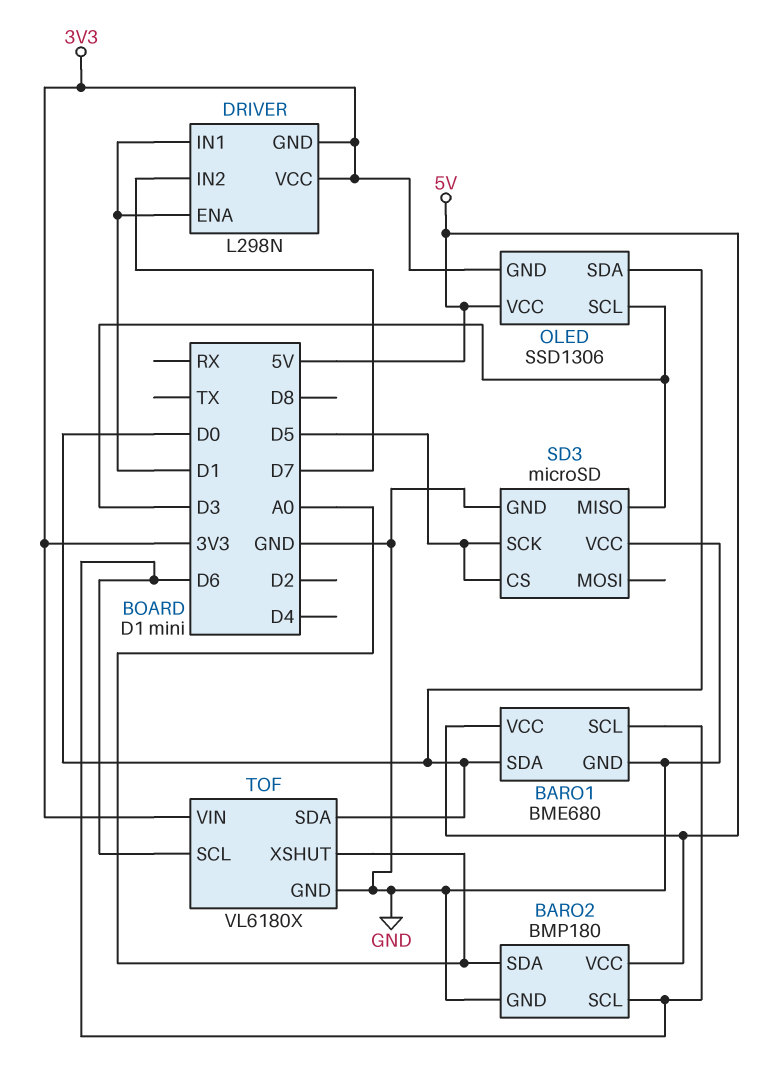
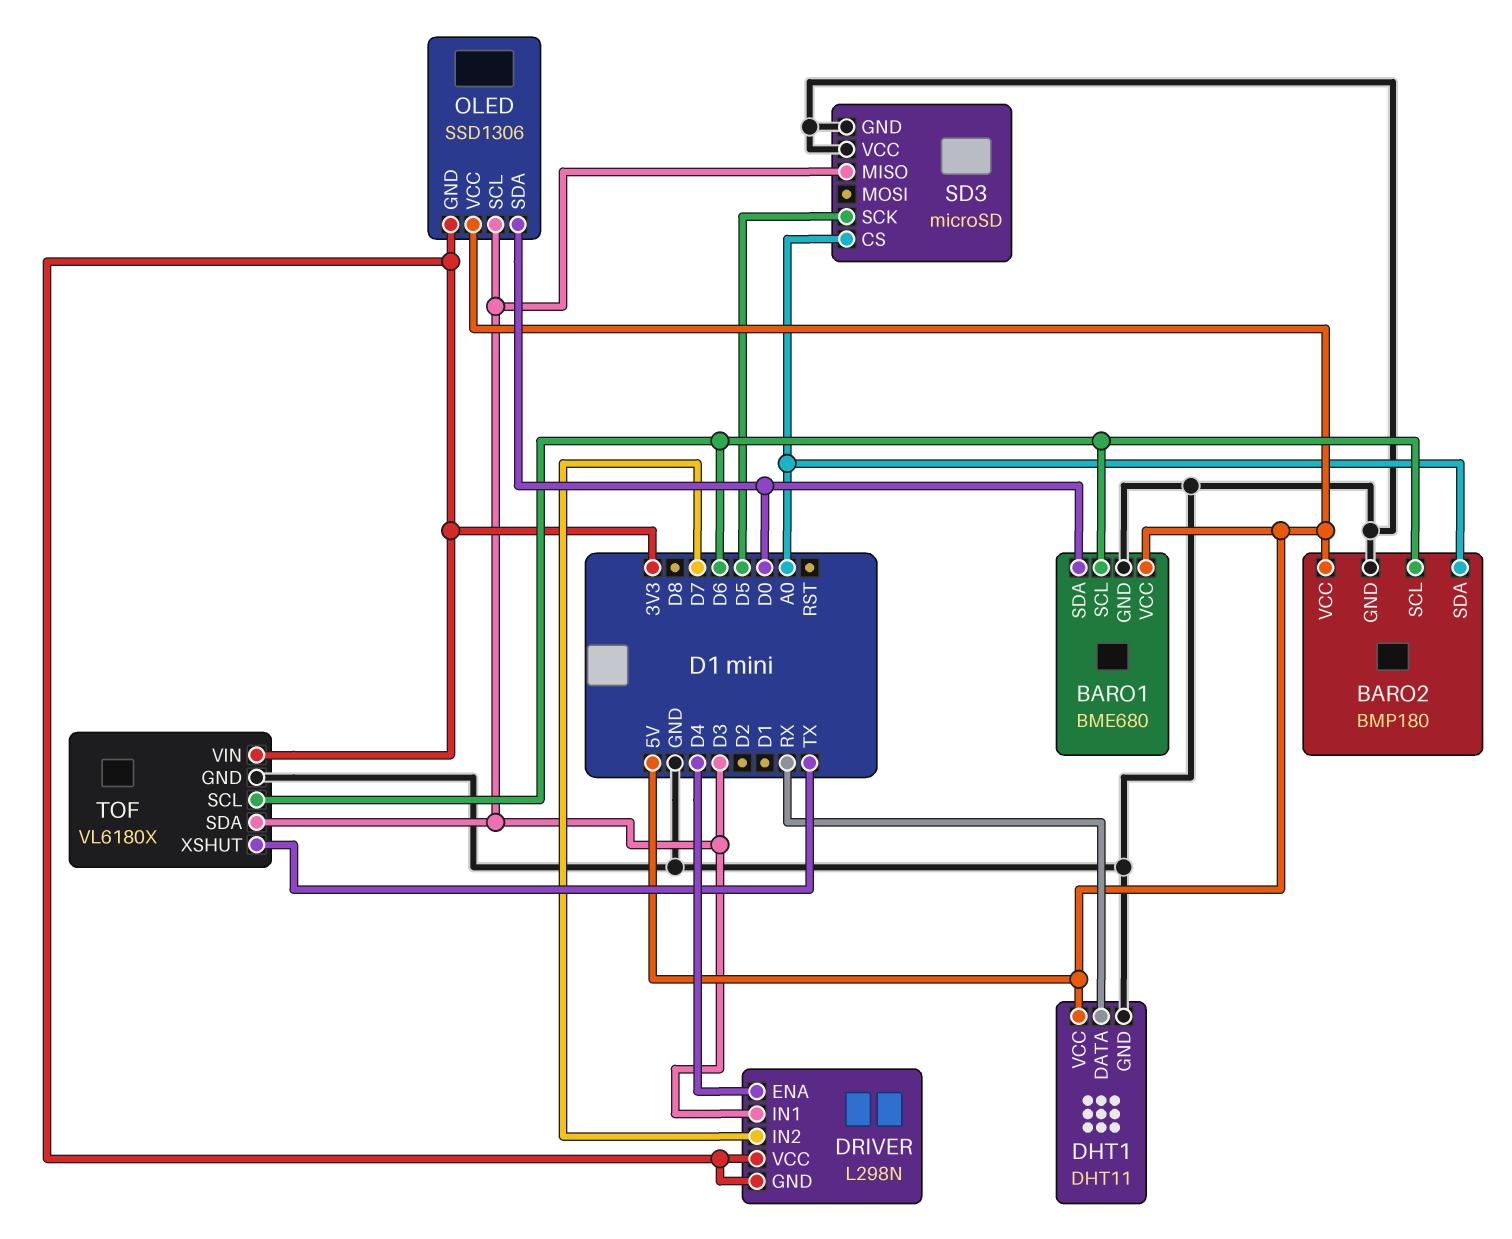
DHT1: none -> DHT11
DHT1 pin DATA: none -> RX
DHT1 pin GND: none -> GND
DHT1 pin VCC: none -> 5V
DRIVER pin ENA: D1 -> D4
DRIVER pin IN1: D1 -> D3
SD3 pin CS: D5 -> A0
TOF pin SDA: D0 -> D3
TOF pin XSHUT: A0 -> TX

